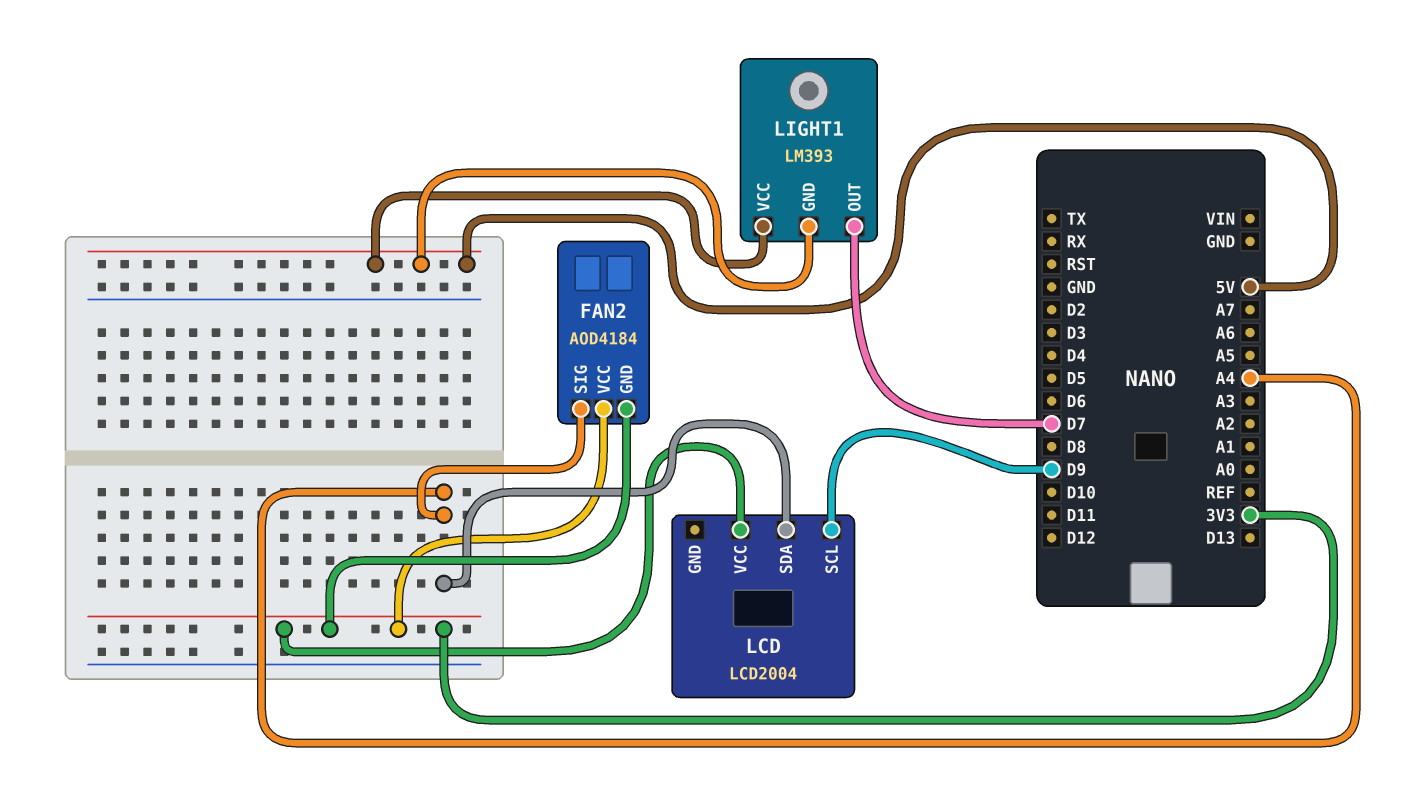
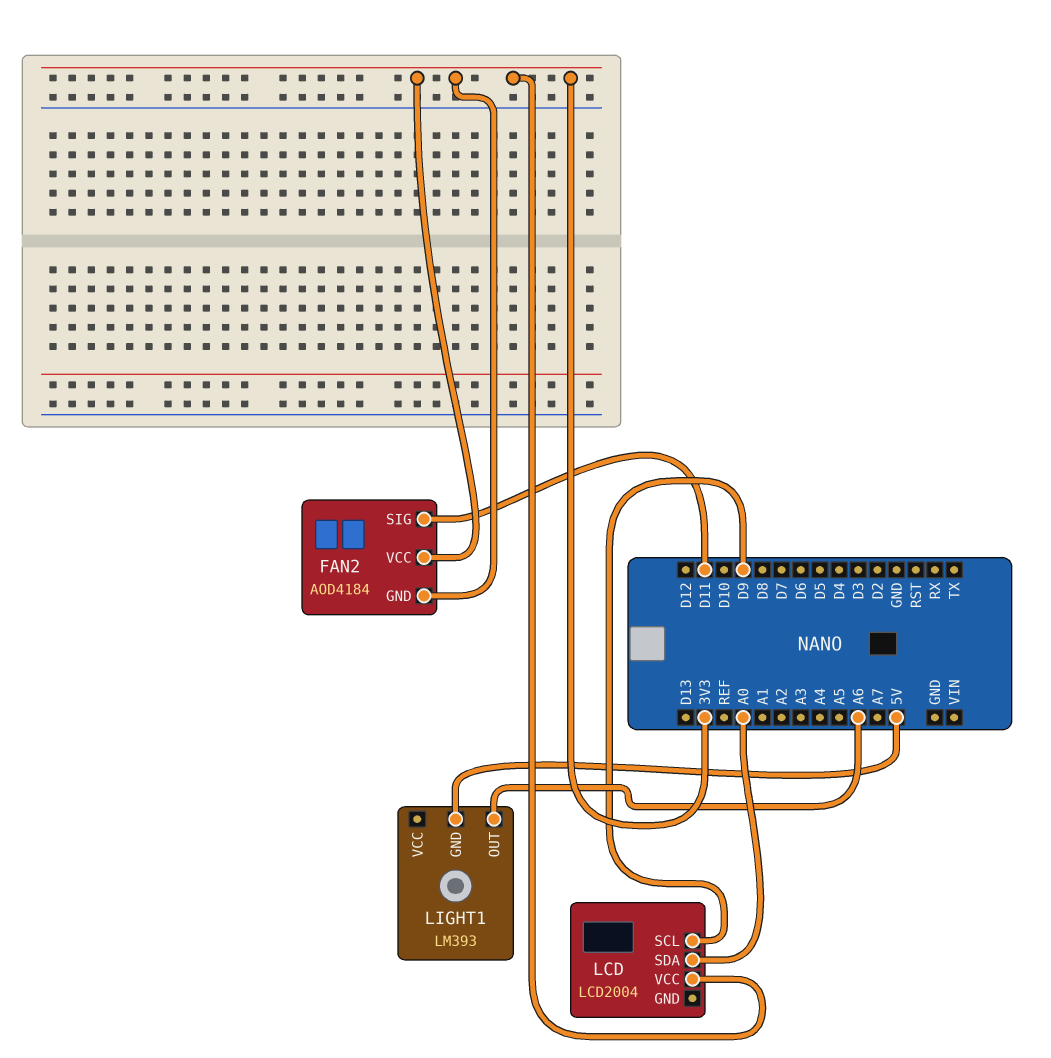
FAN2 pin SIG: A4 -> D11
LCD pin SDA: A4 -> A0
LIGHT1 pin OUT: D7 -> A6
LIGHT1 pin VCC: 5V -> none

